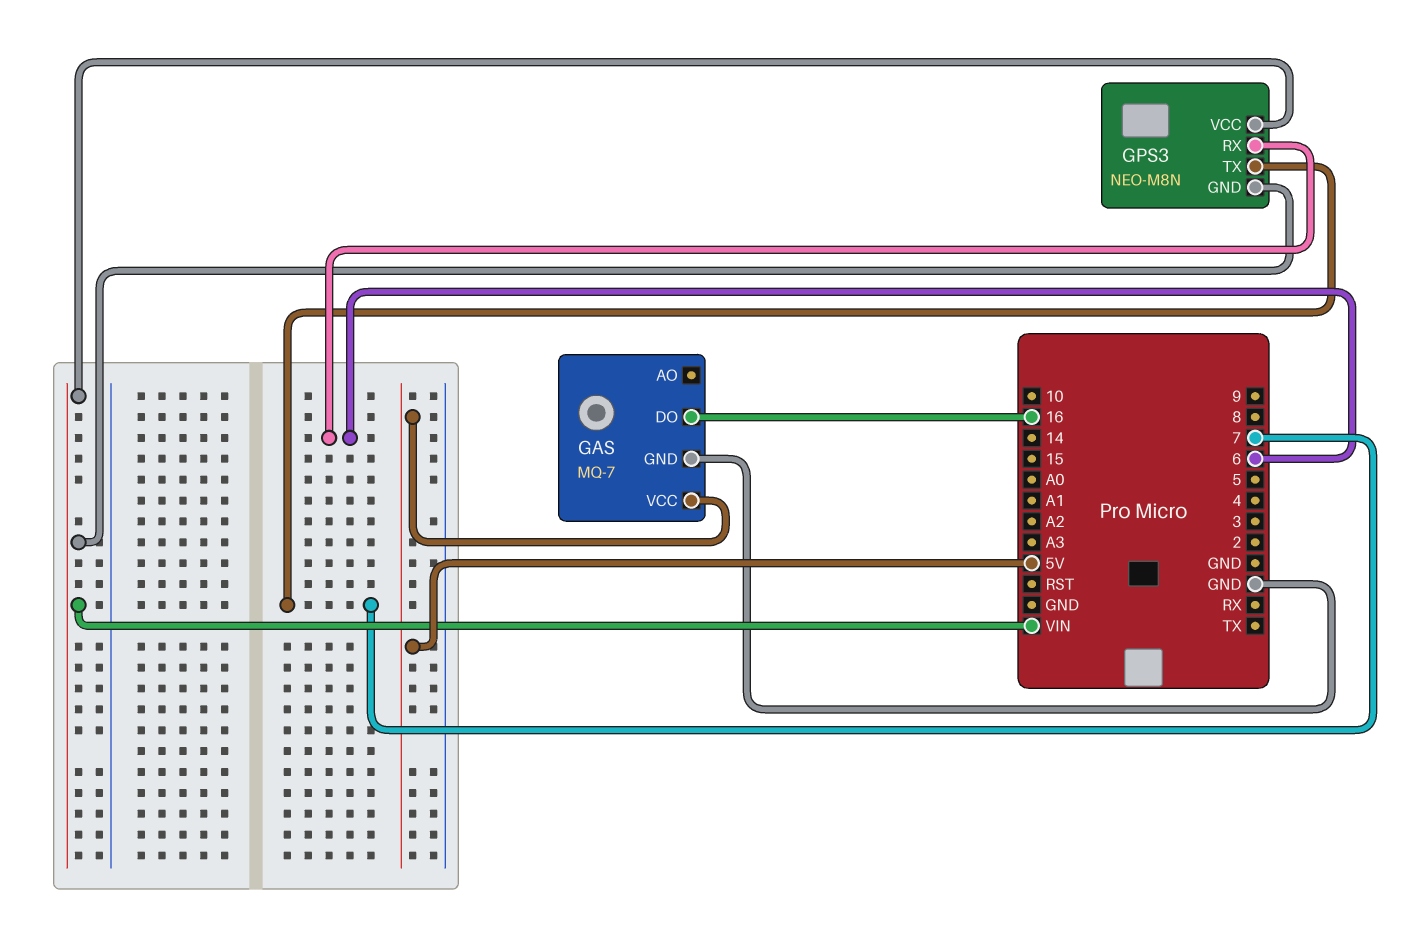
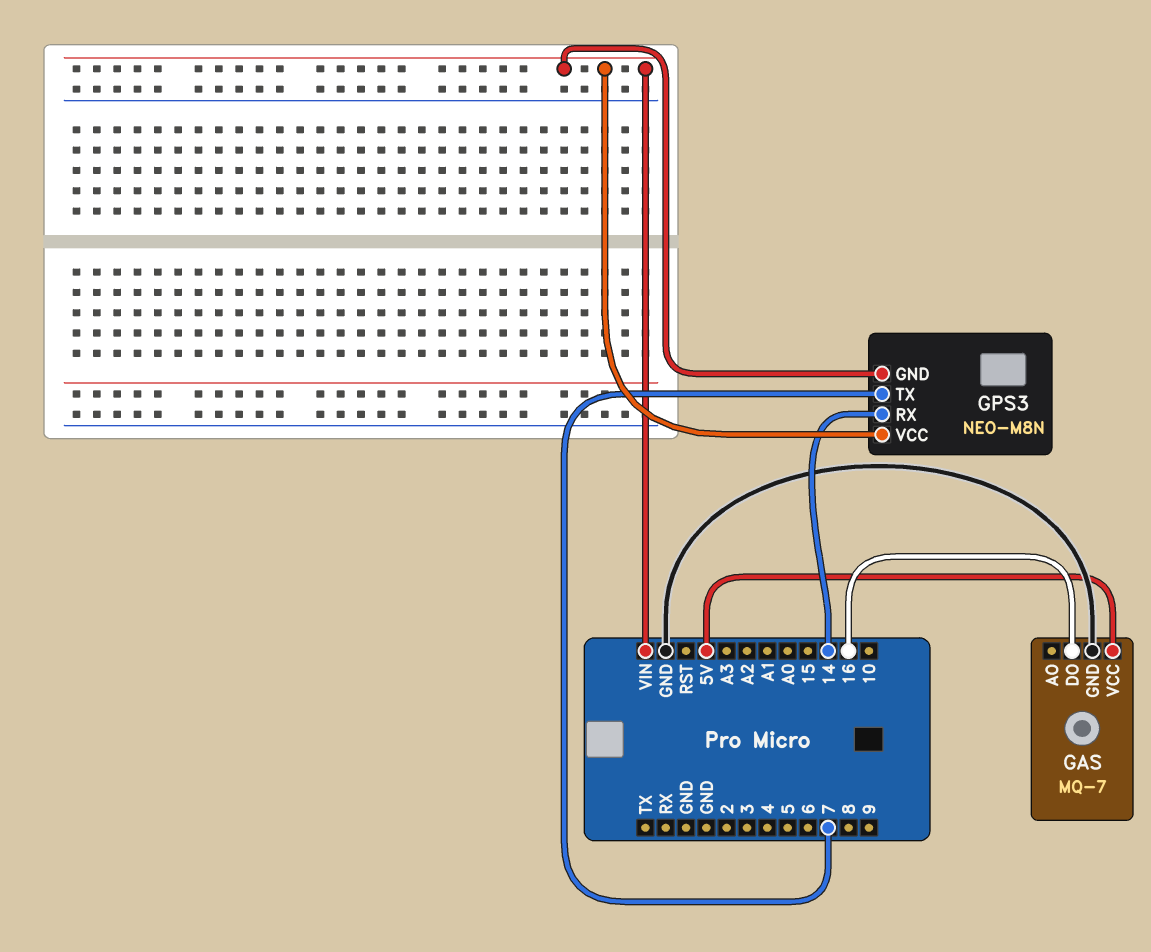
GPS3 pin RX: 6 -> 14

